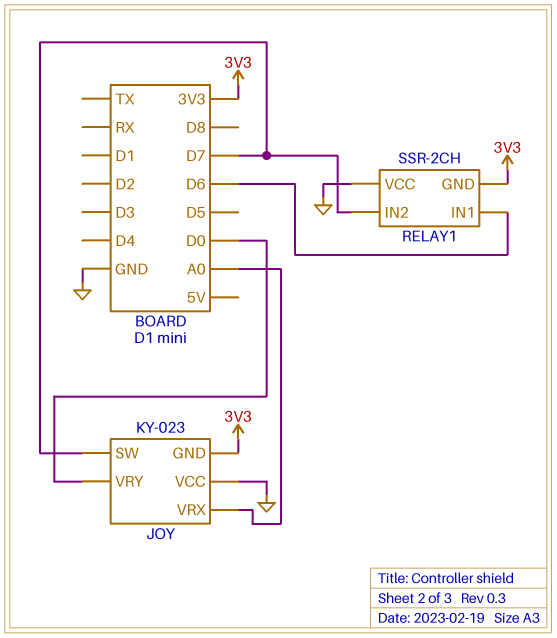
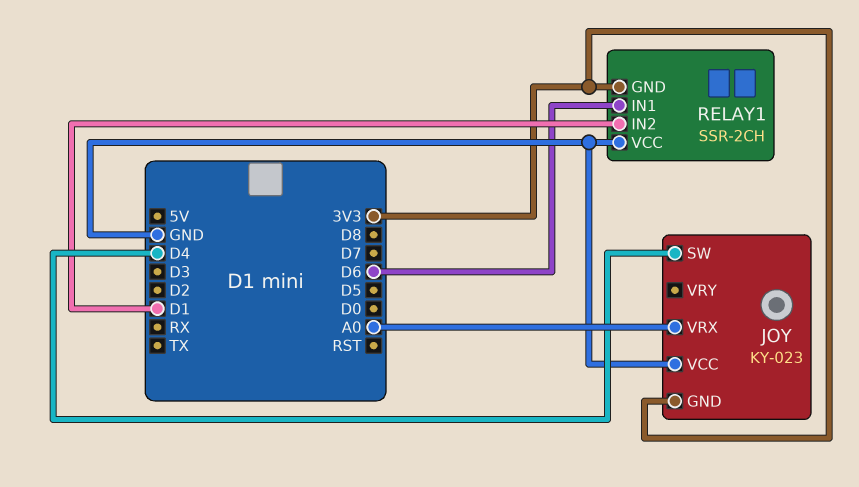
JOY pin SW: D7 -> D4
JOY pin VRY: D0 -> none
RELAY1 pin IN2: D7 -> D1

